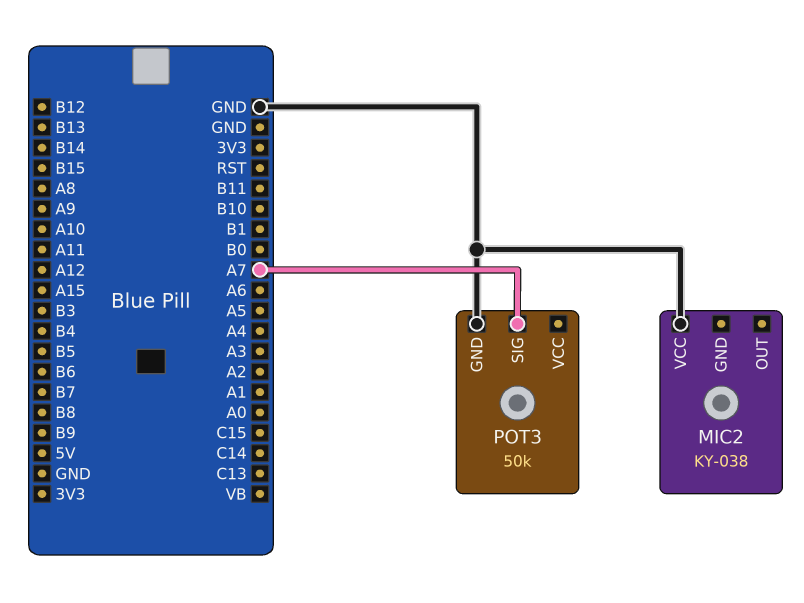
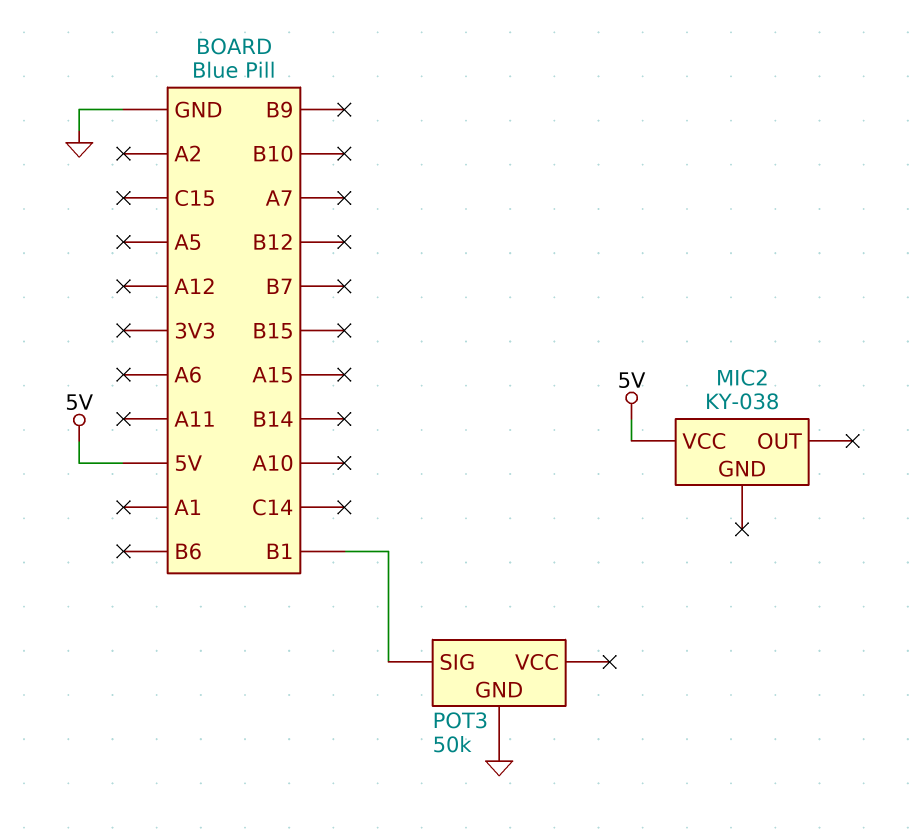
MIC2 pin VCC: GND -> 5V
POT3 pin SIG: A7 -> B1

